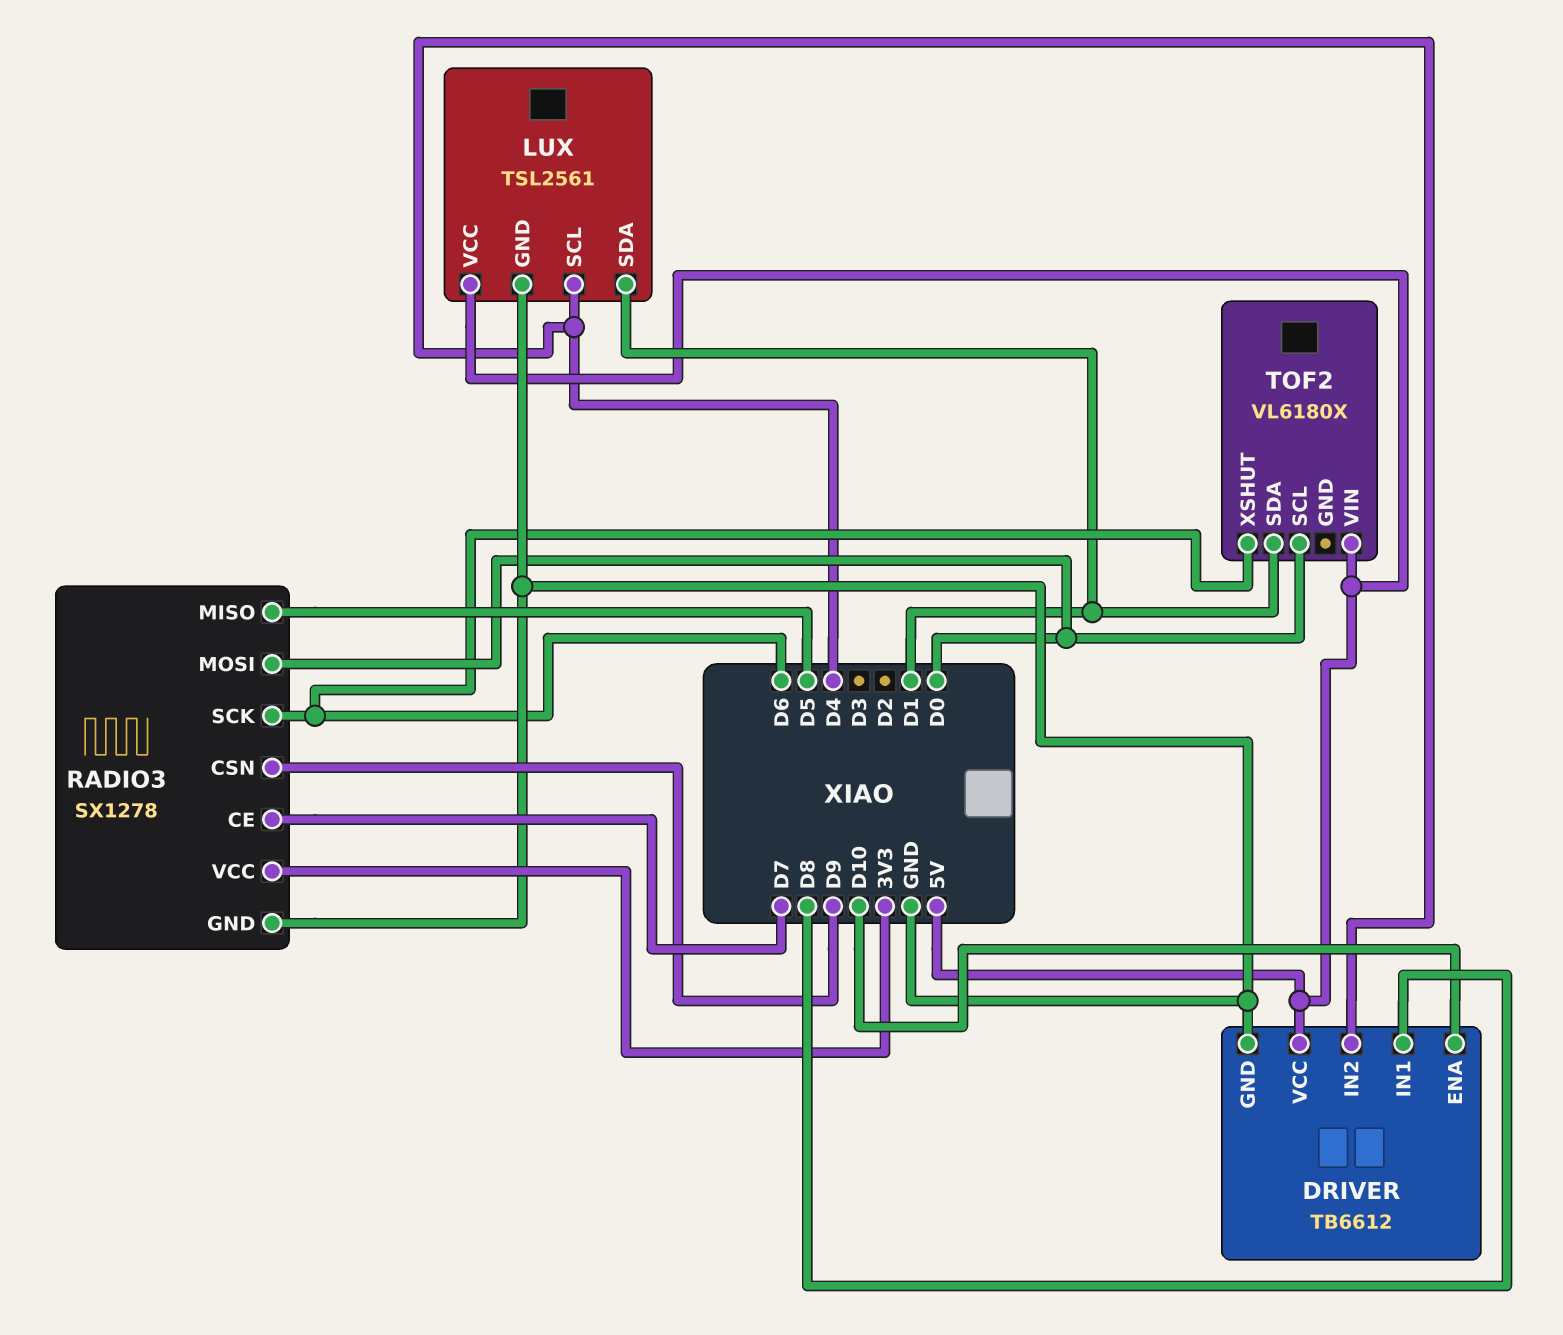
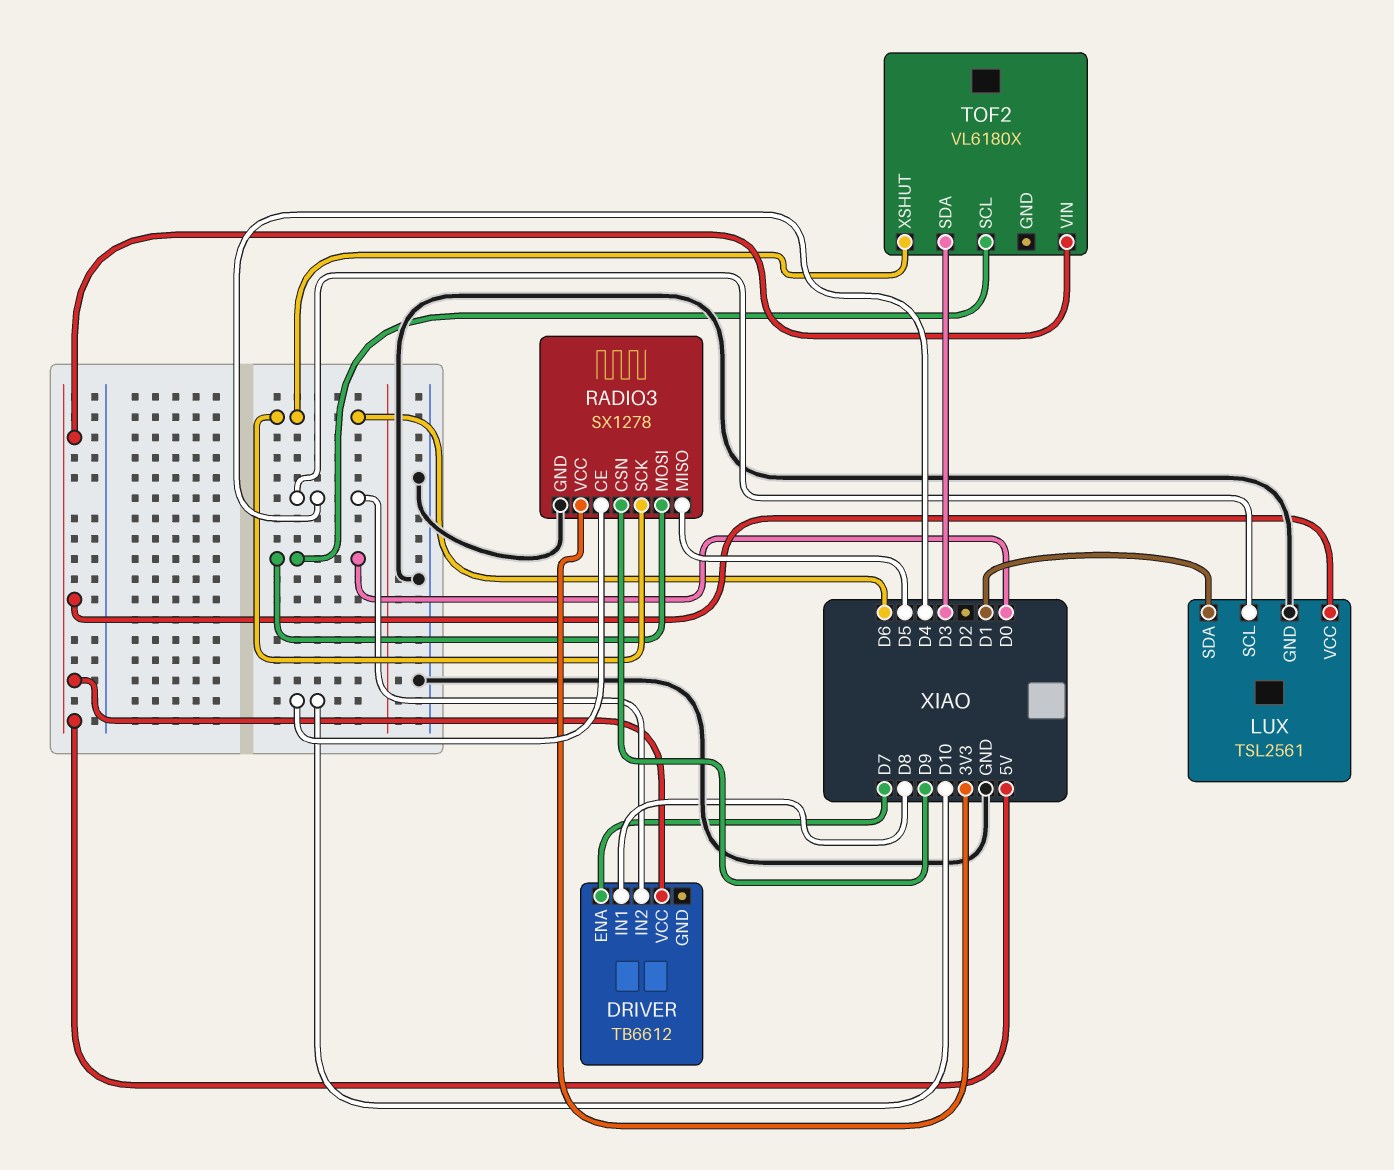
DRIVER pin ENA: D10 -> D7
DRIVER pin GND: GND -> none
RADIO3 pin CE: D7 -> D10
TOF2 pin SDA: D1 -> D3

